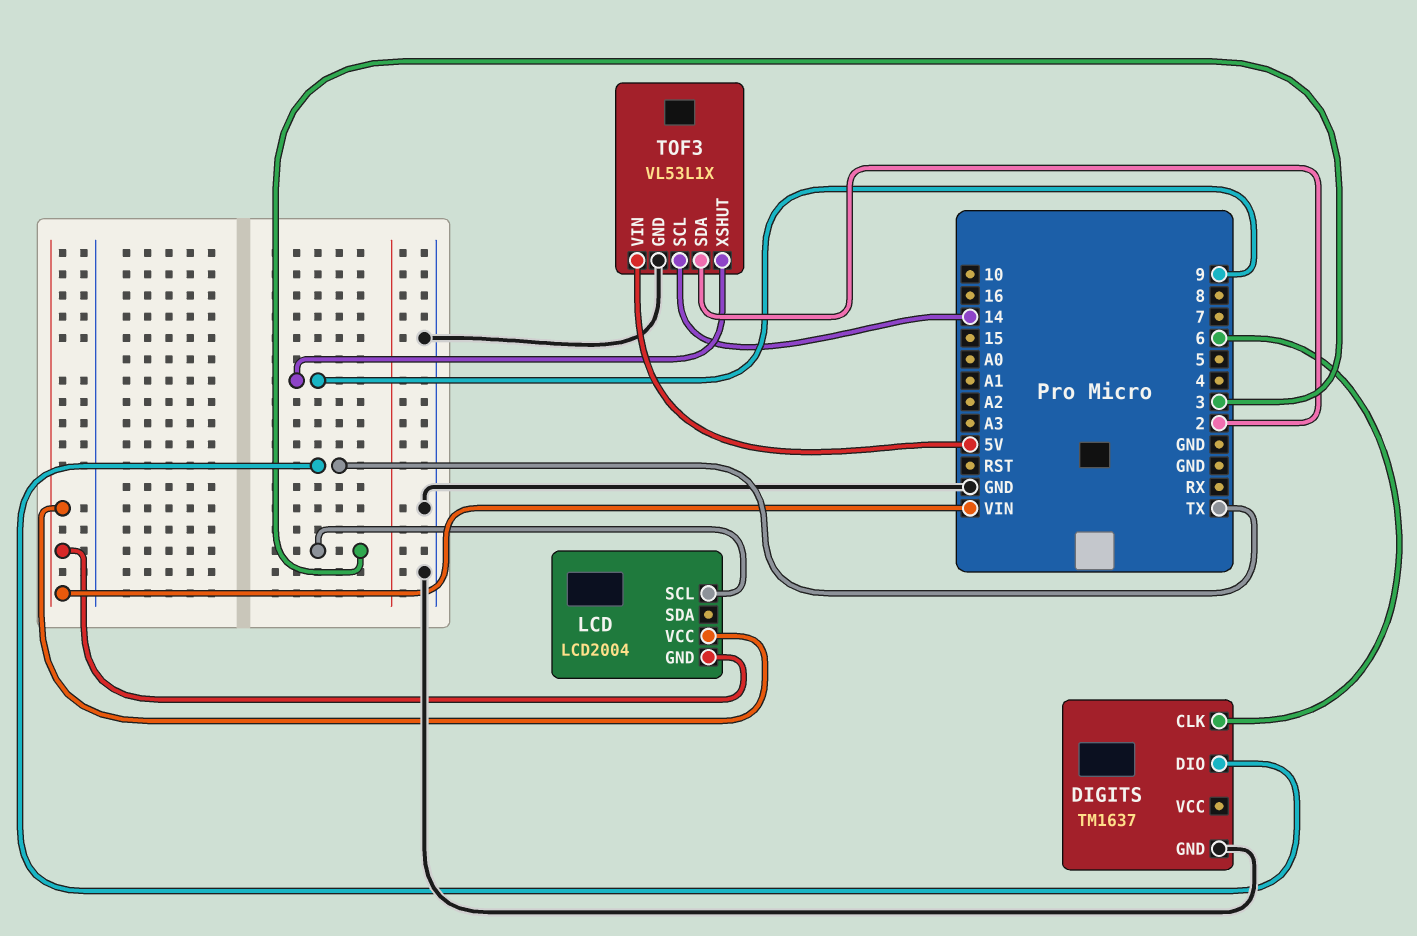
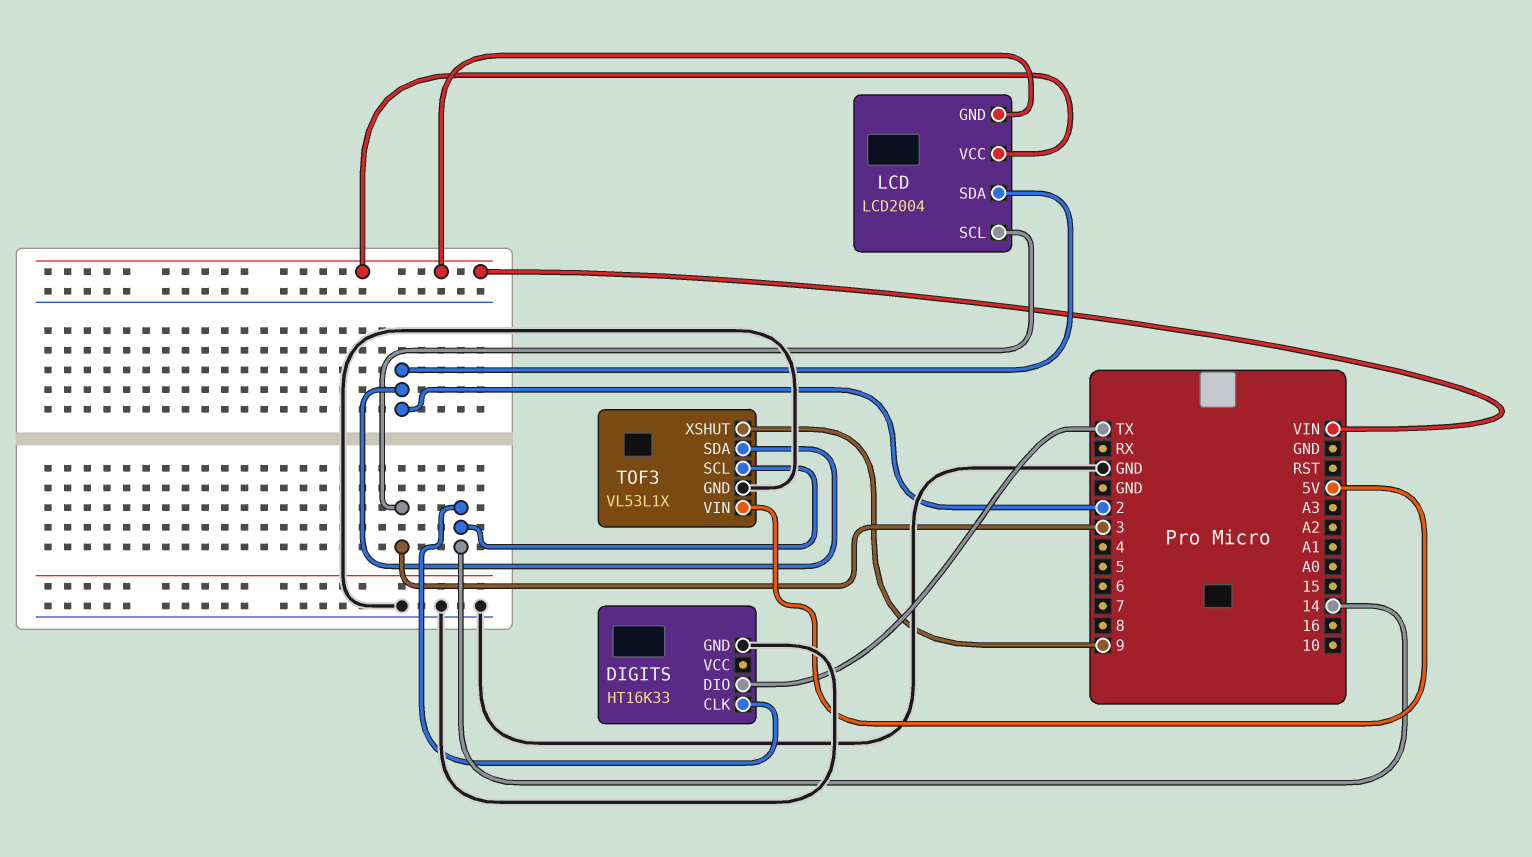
DIGITS: TM1637 -> HT16K33
DIGITS pin CLK: 6 -> 14
LCD pin SDA: none -> 2

